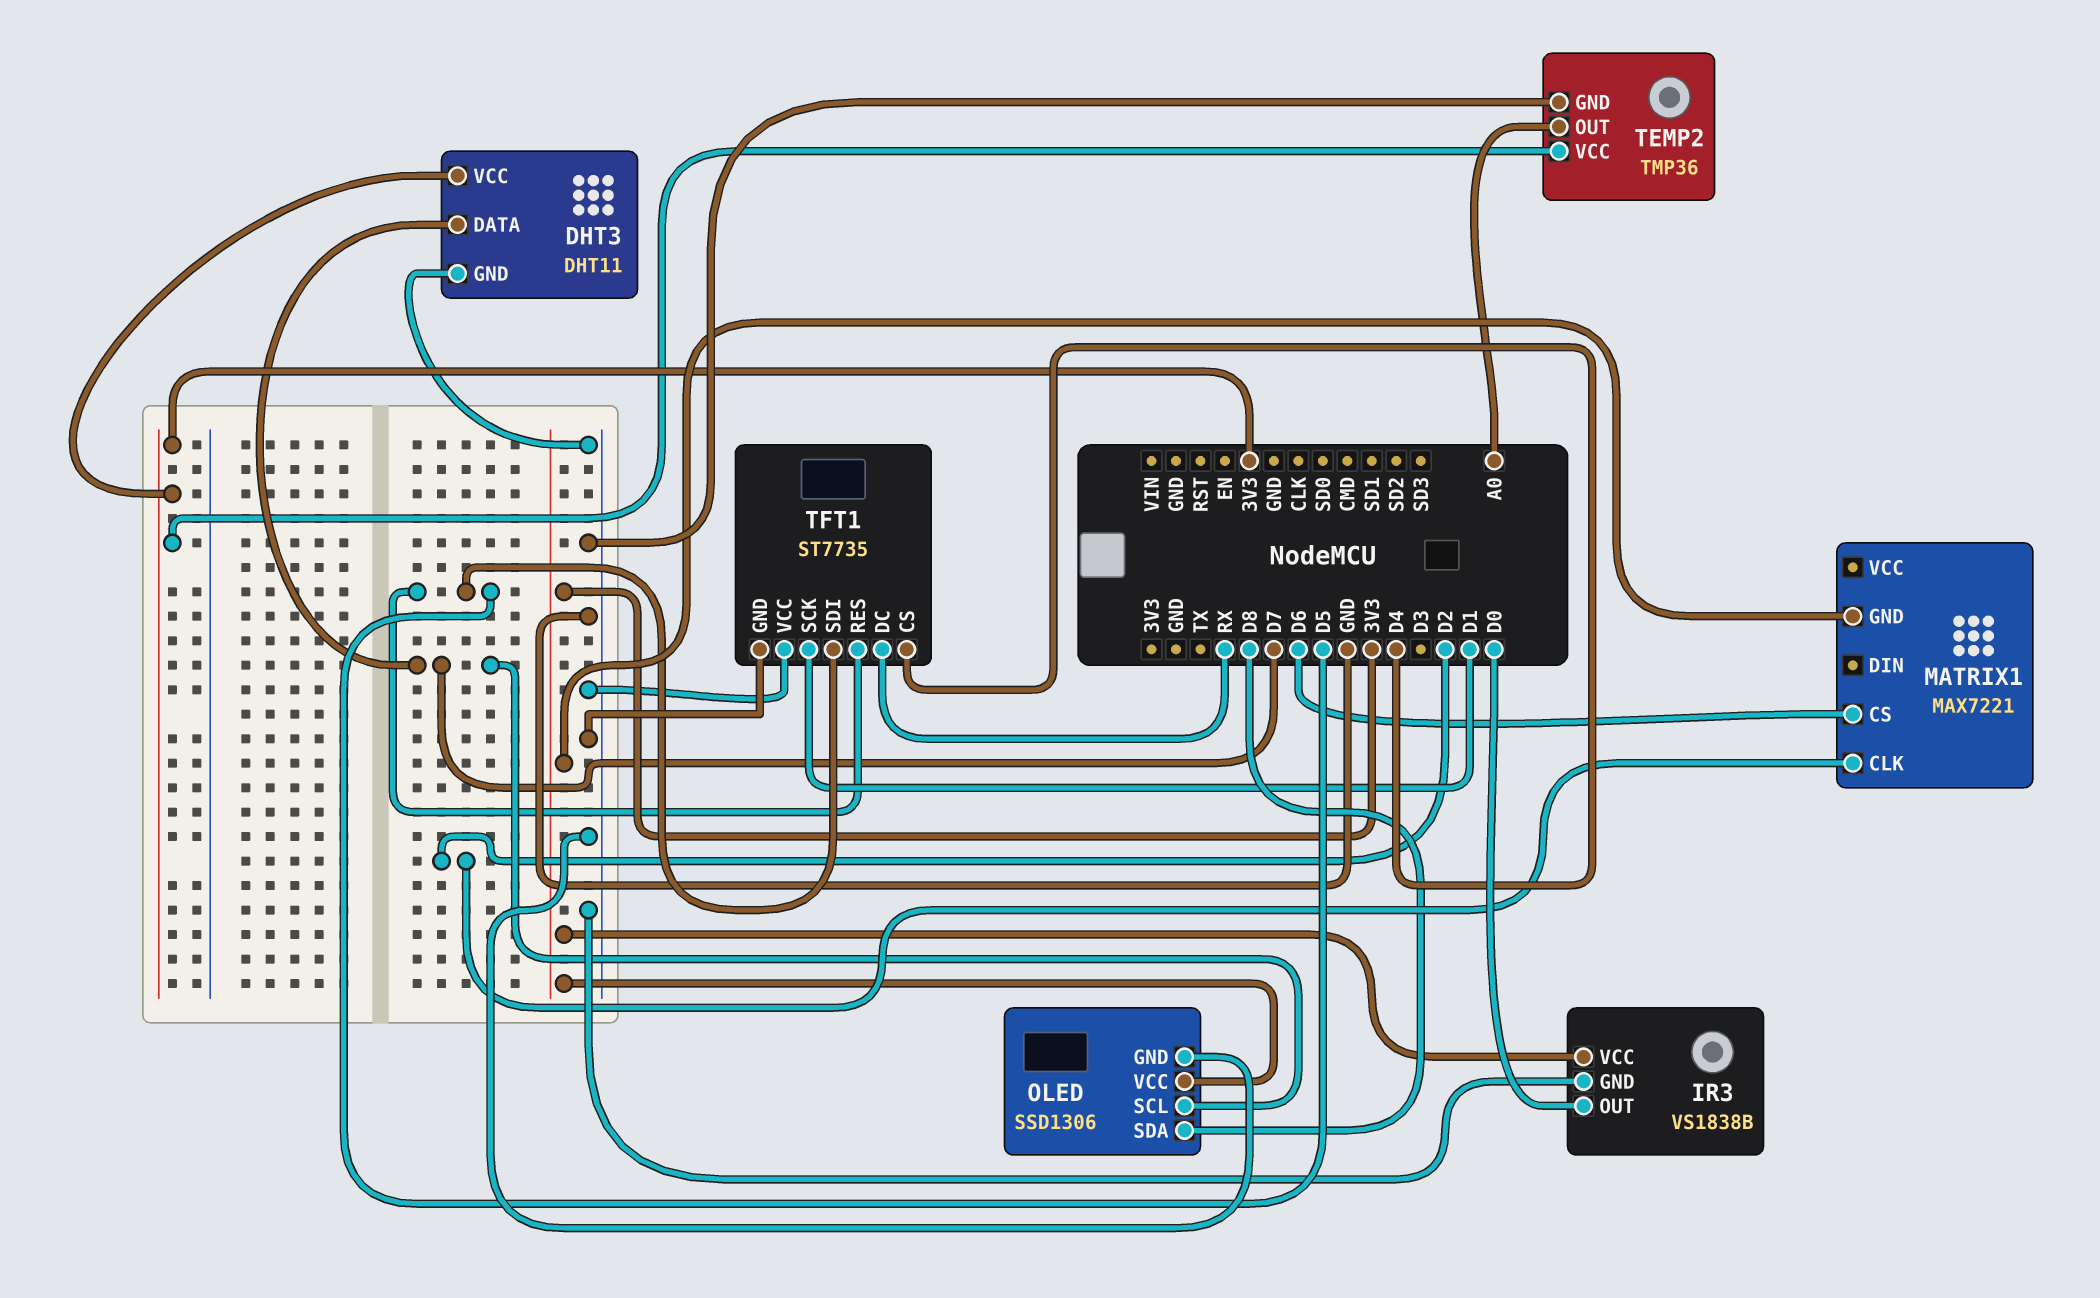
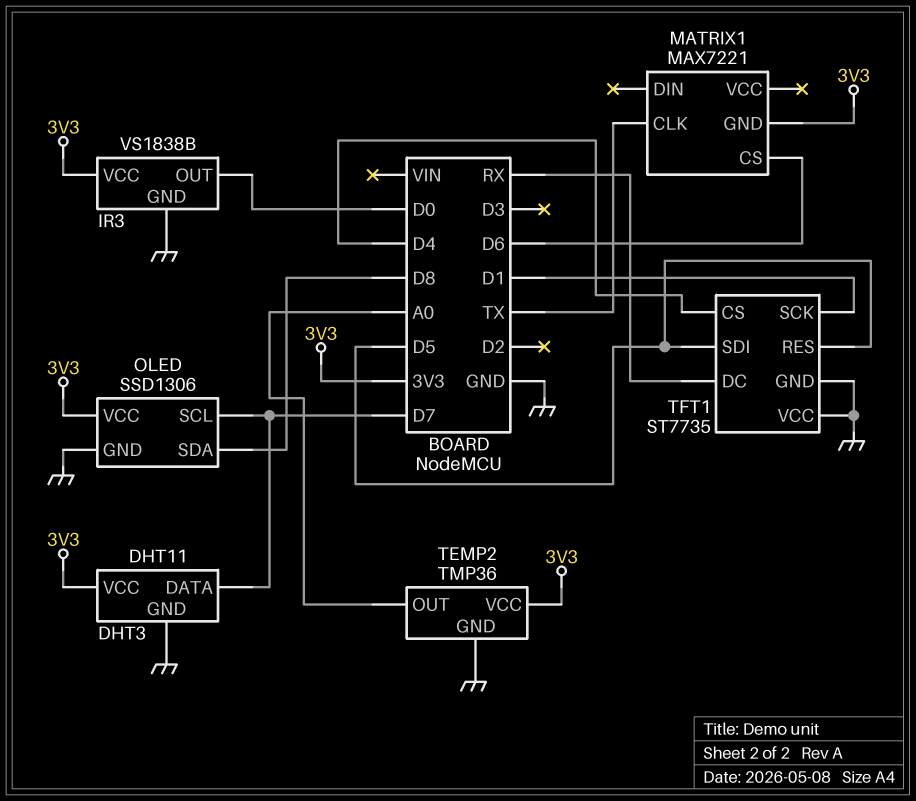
MATRIX1 pin CLK: D2 -> TX

